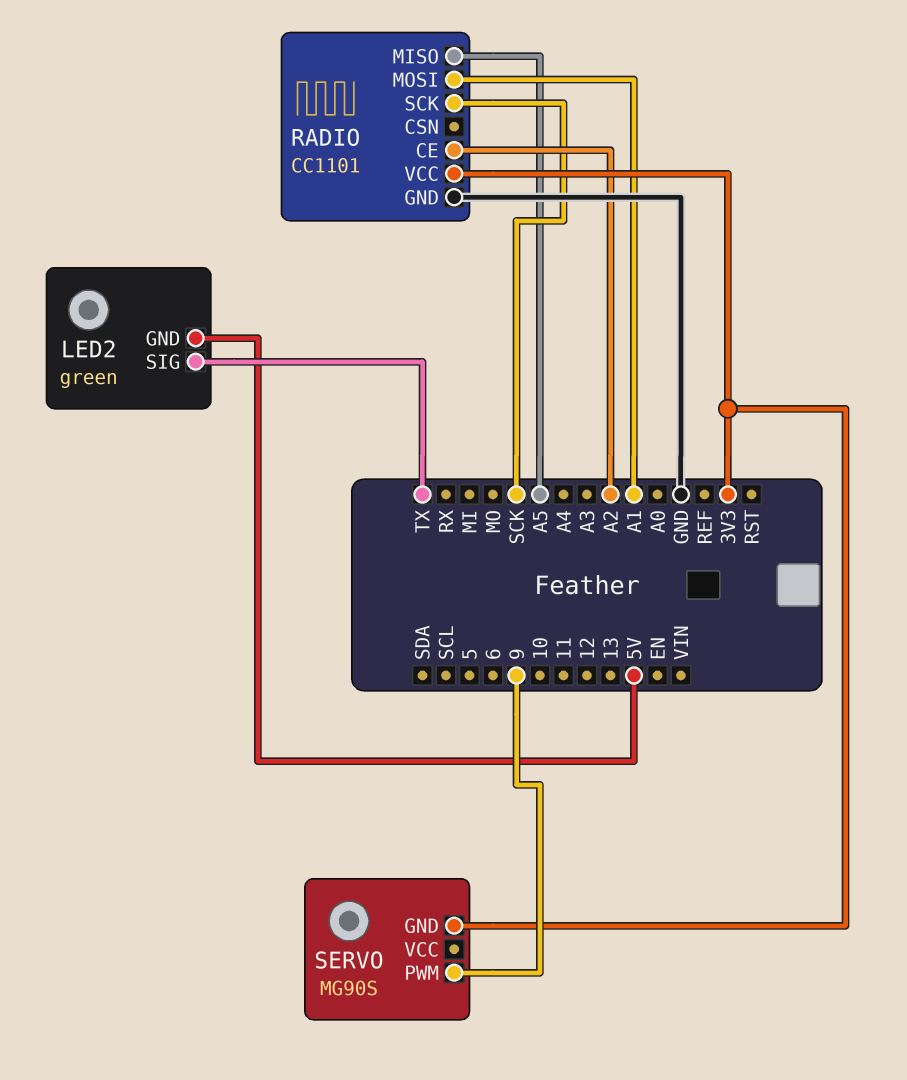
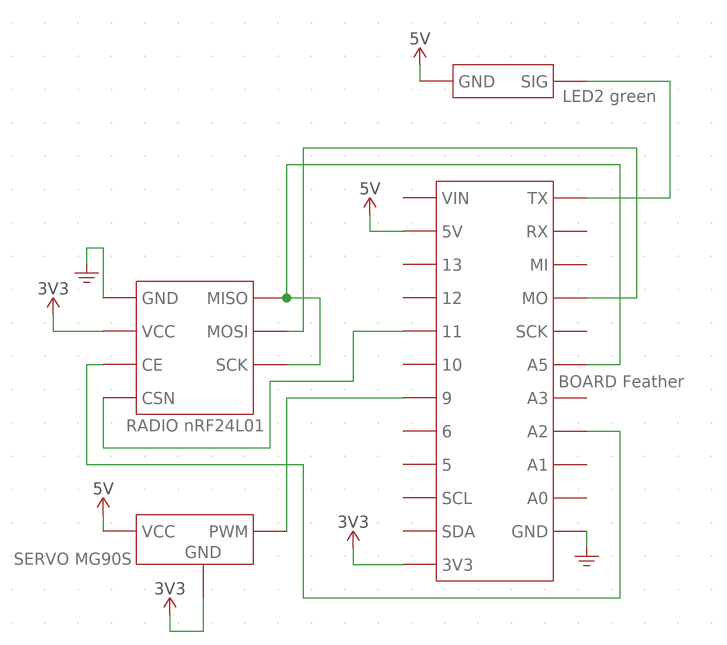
RADIO: CC1101 -> nRF24L01
RADIO pin CSN: none -> 11
RADIO pin MOSI: A1 -> MO
RADIO pin SCK: SCK -> A5
SERVO pin VCC: none -> 5V

